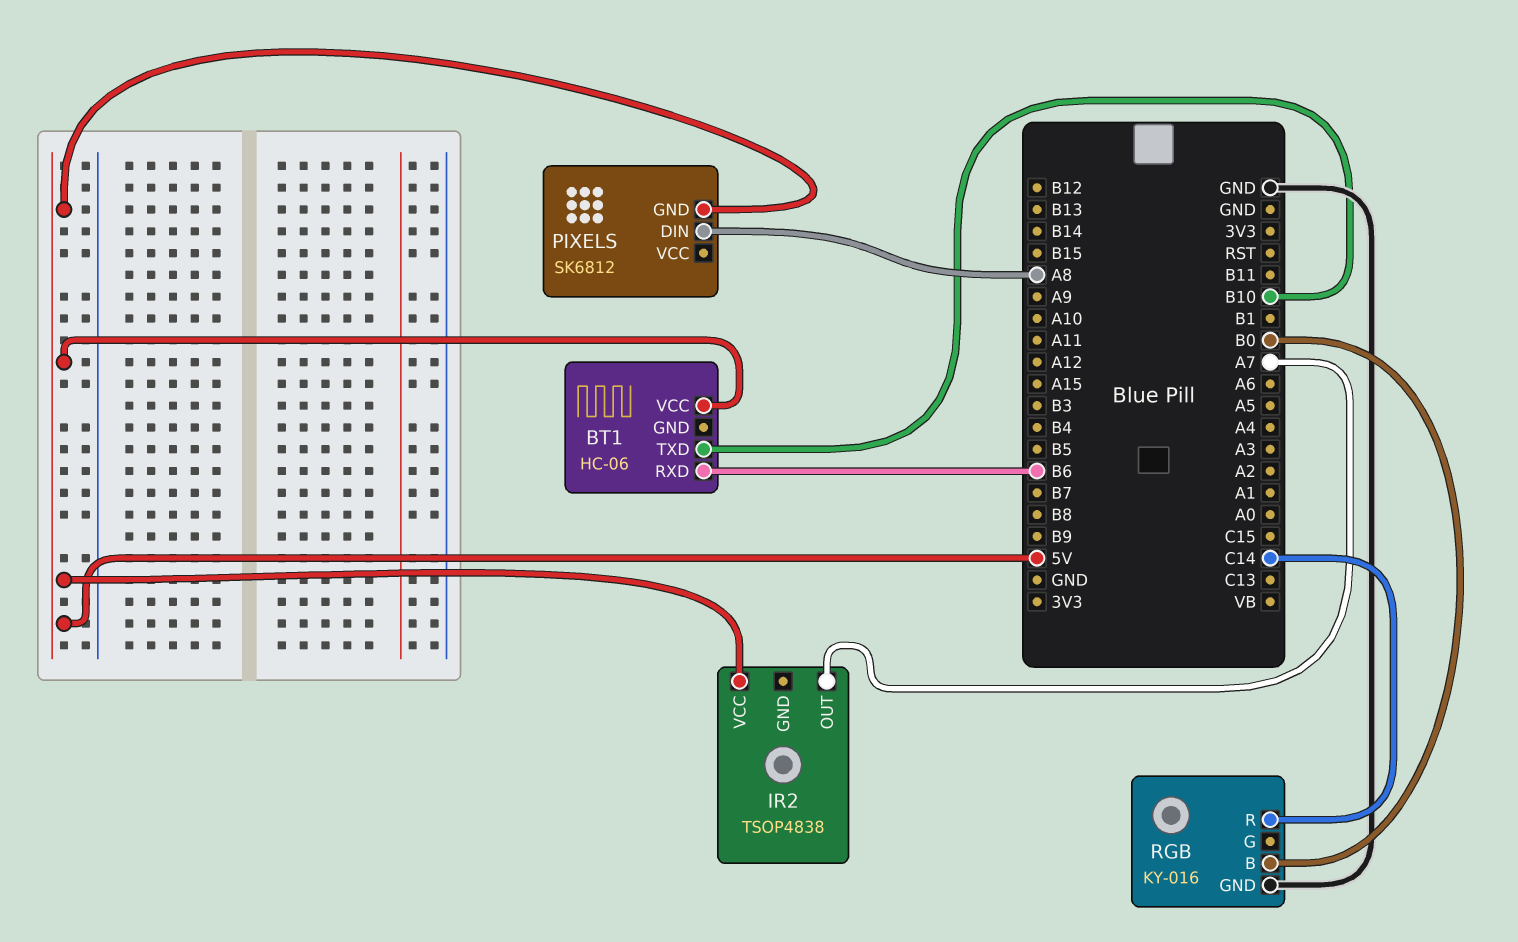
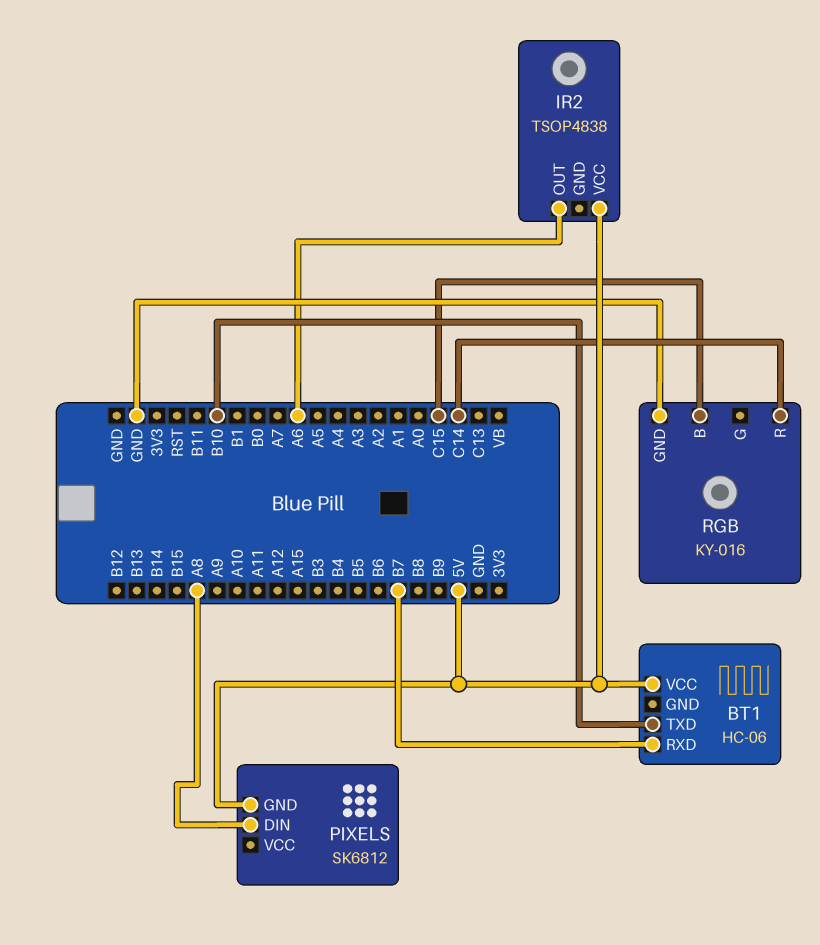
BT1 pin RXD: B6 -> B7
IR2 pin OUT: A7 -> A6
RGB pin B: B0 -> C15

